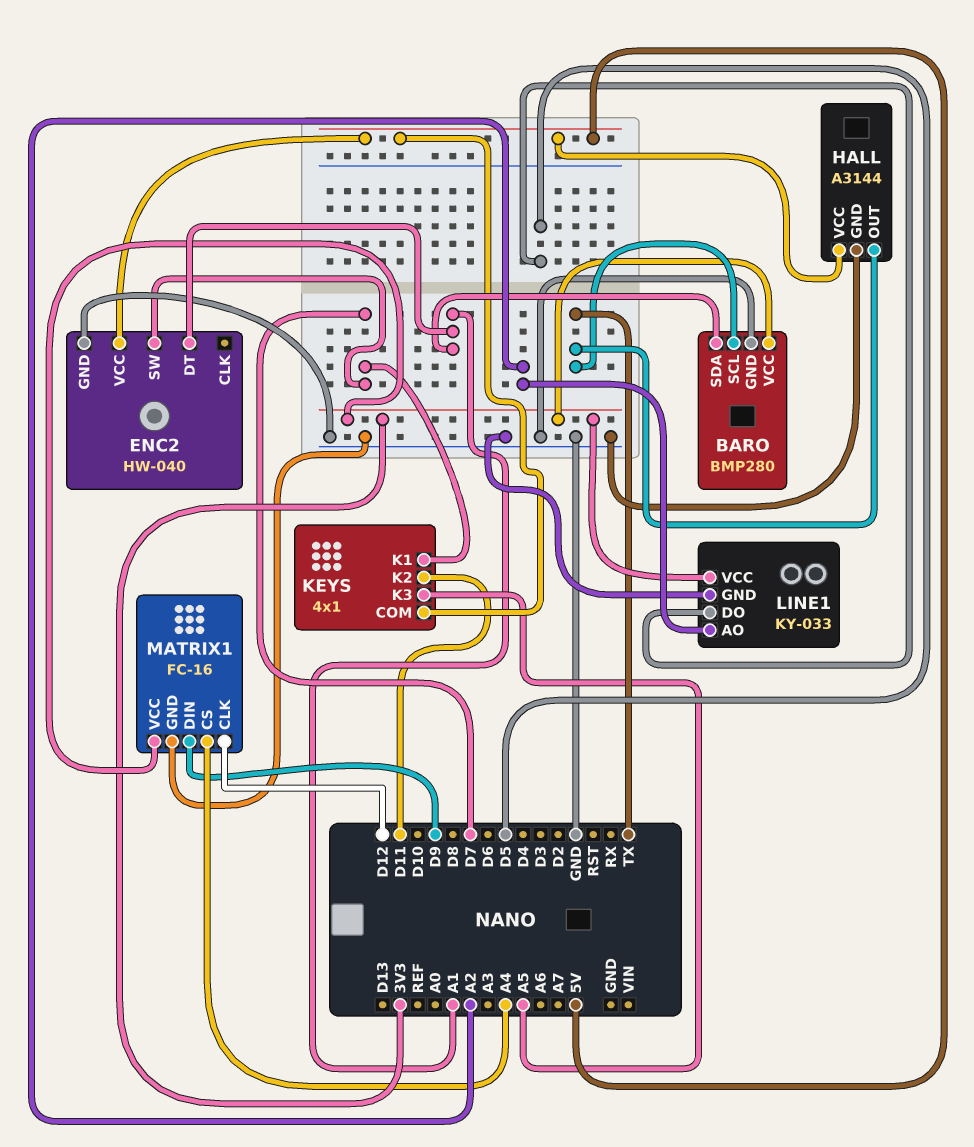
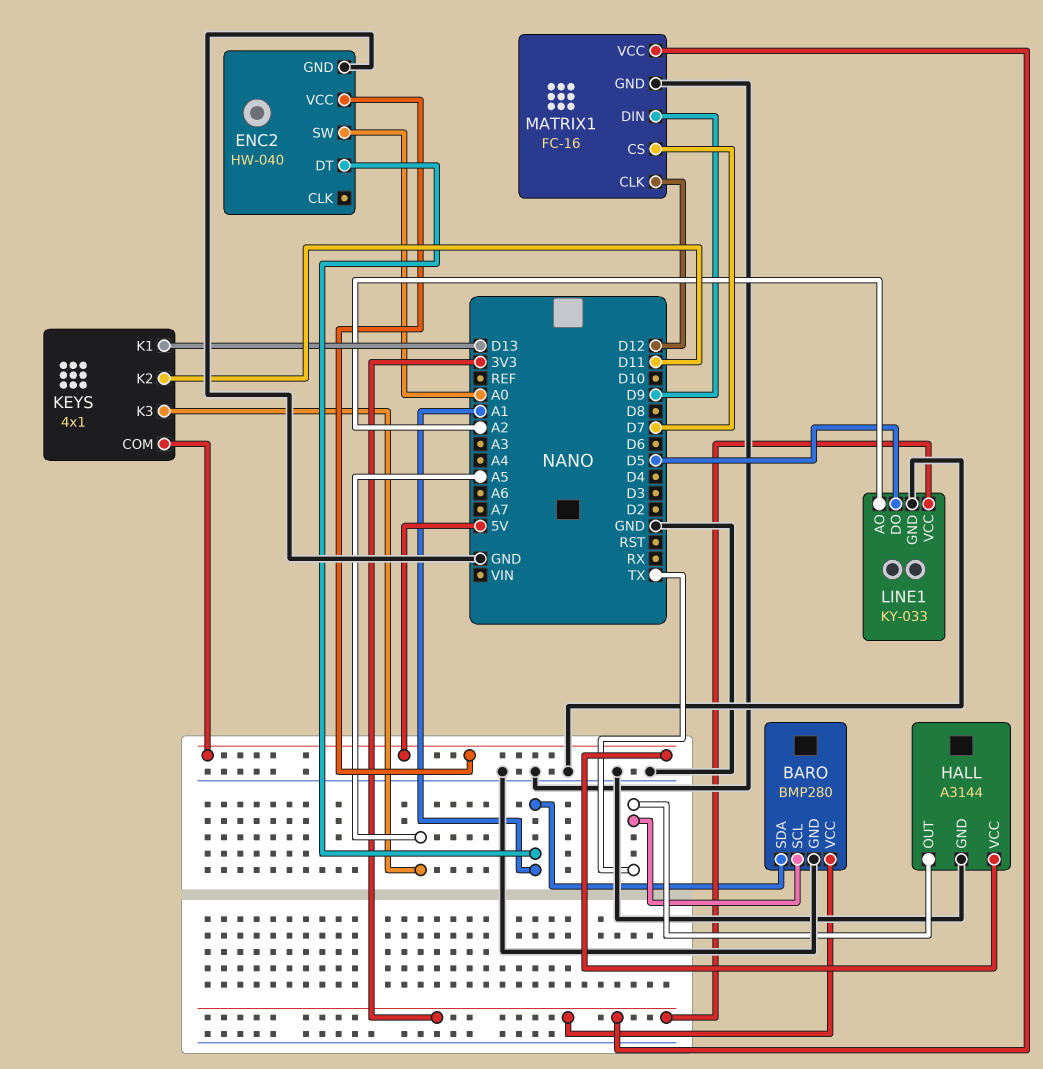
ENC2 pin SW: D7 -> A0
KEYS pin K1: D7 -> D13
MATRIX1 pin CS: A4 -> D7

